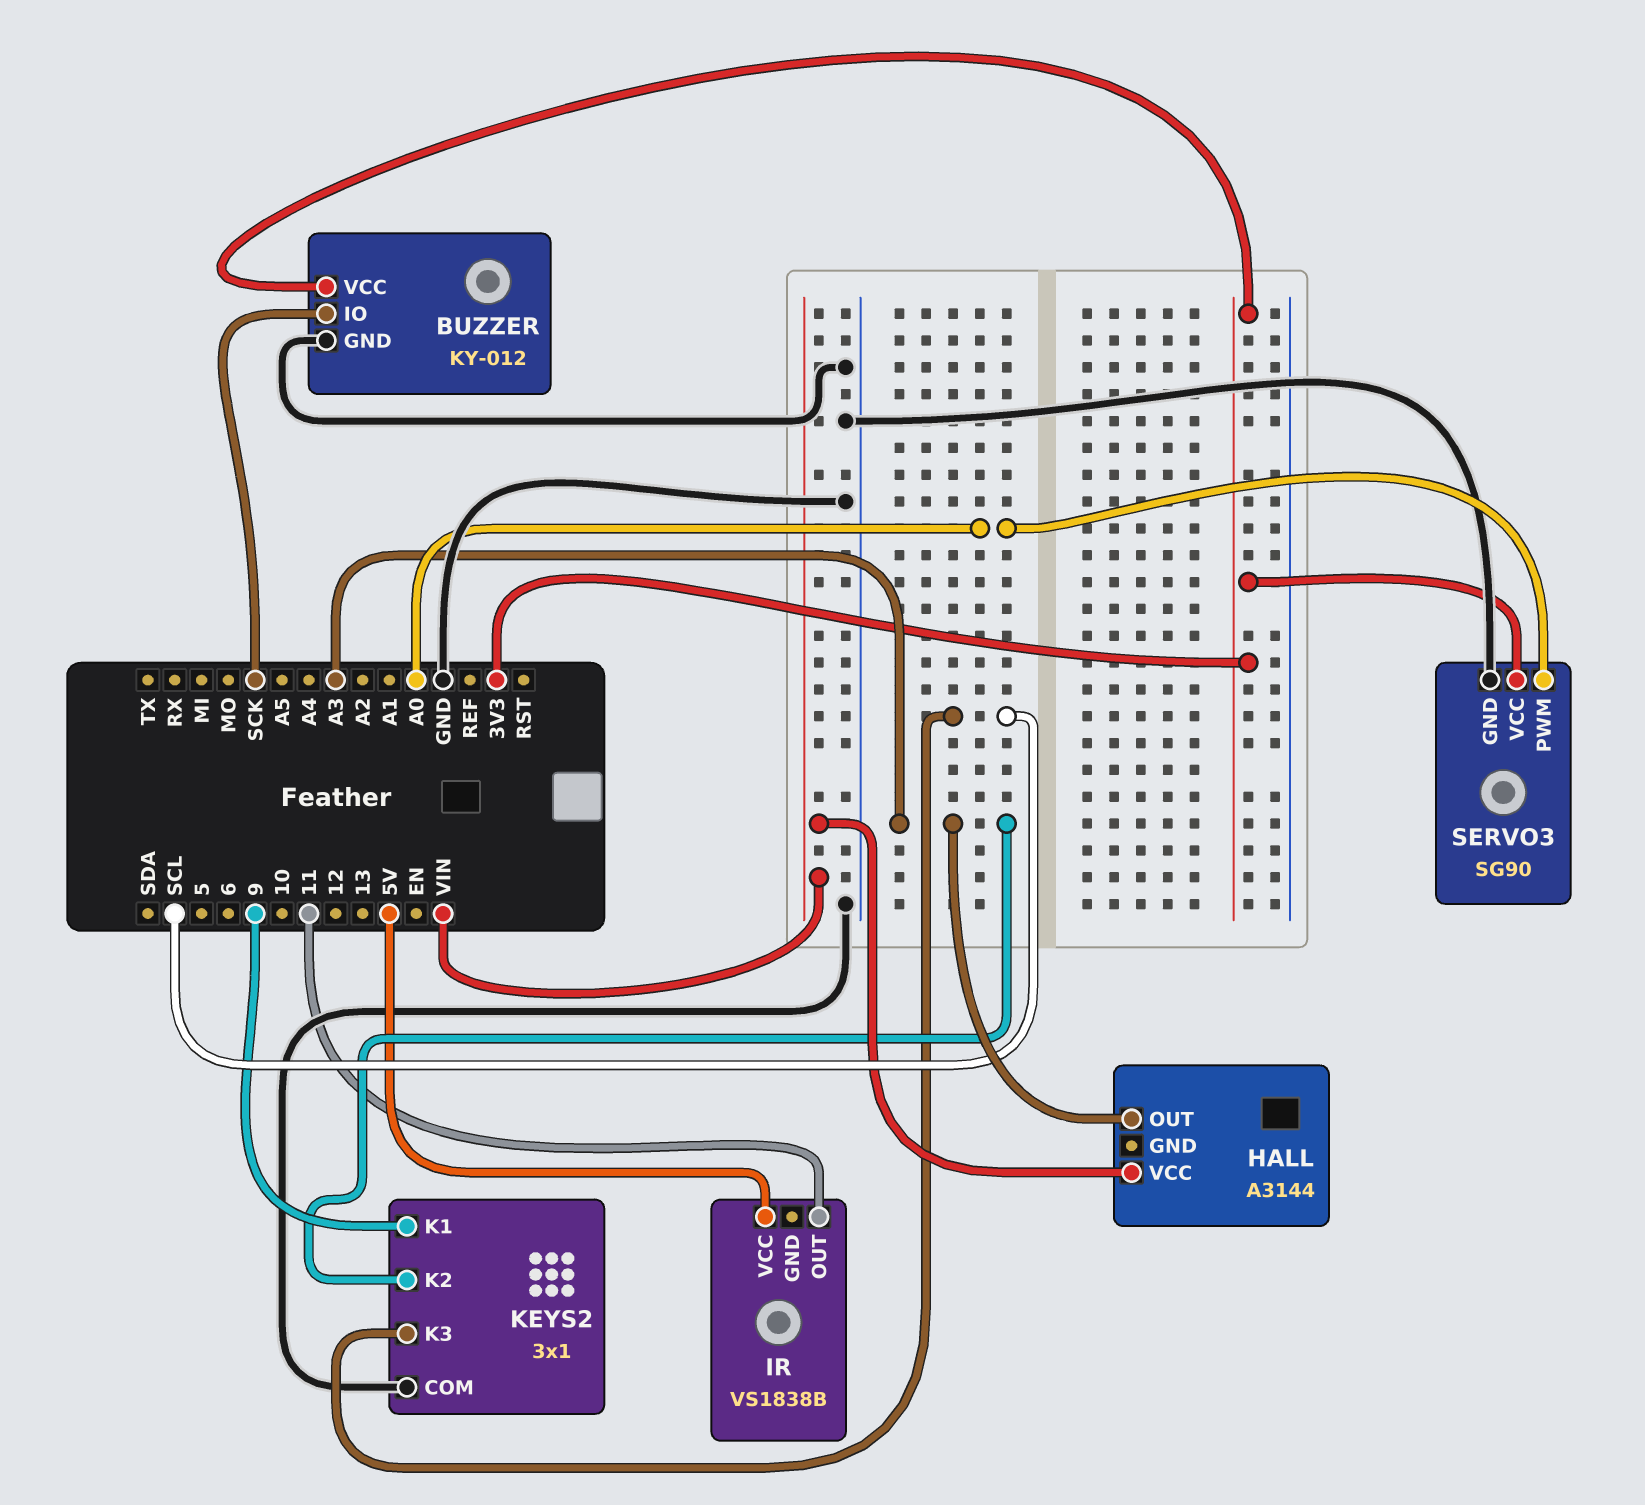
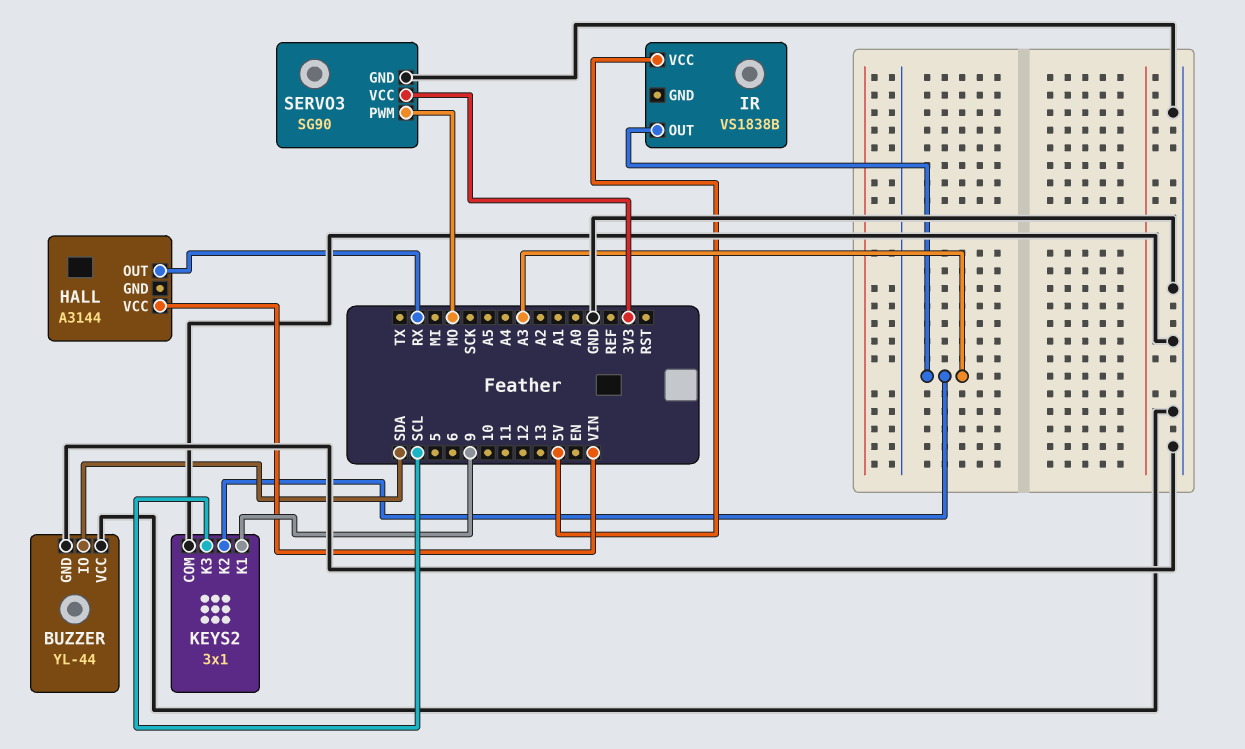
BUZZER: KY-012 -> YL-44
BUZZER pin IO: SCK -> SDA
BUZZER pin VCC: 3V3 -> GND
HALL pin OUT: A3 -> RX
IR pin OUT: 11 -> A3
SERVO3 pin PWM: A0 -> MO

